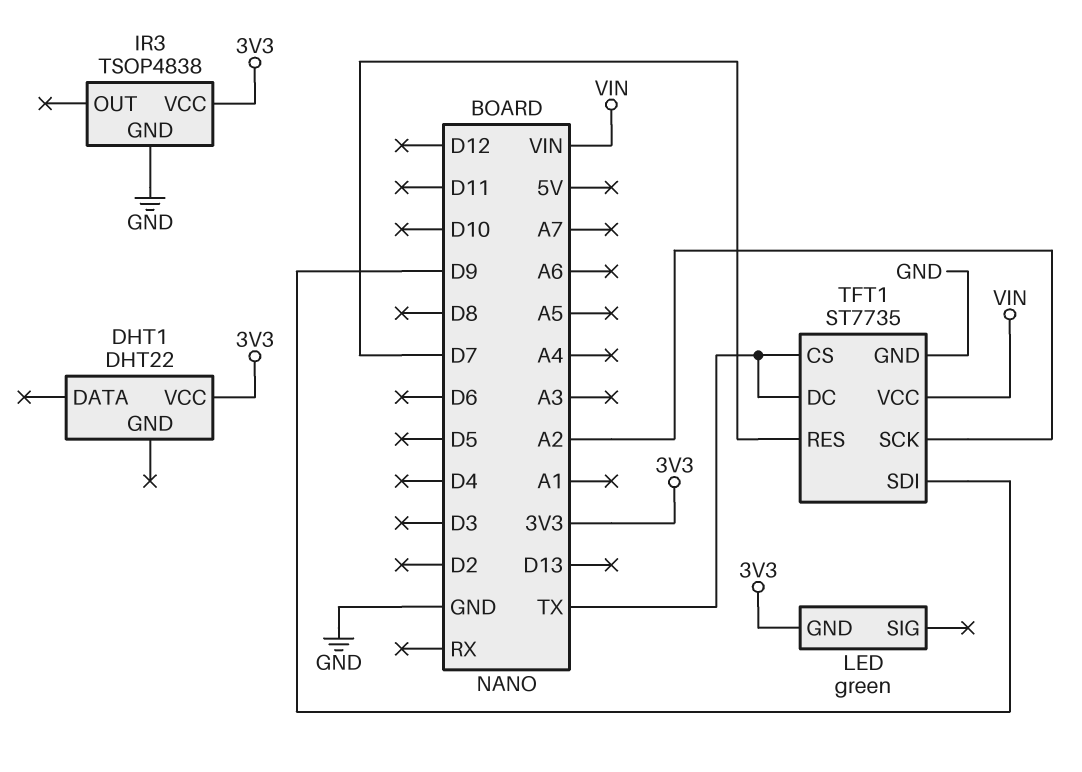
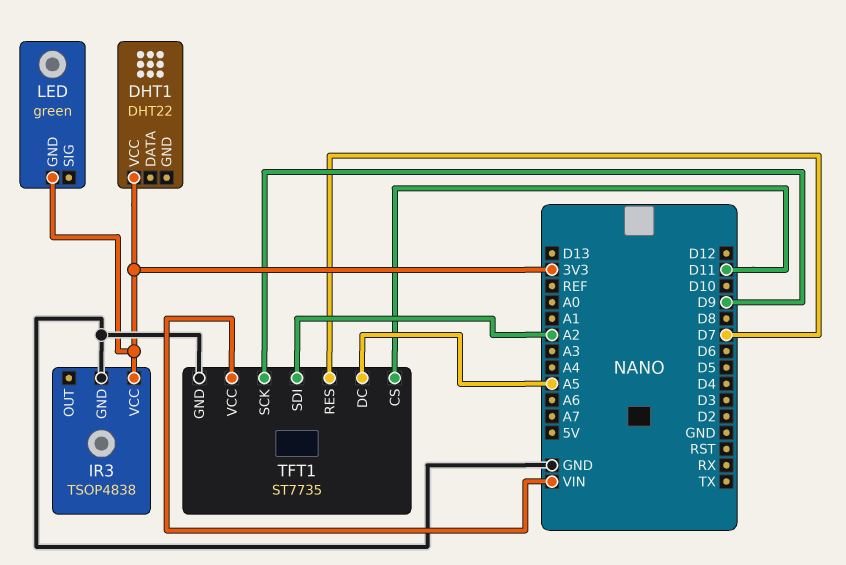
TFT1 pin CS: TX -> D11
TFT1 pin DC: TX -> A5
TFT1 pin SCK: A2 -> D9
TFT1 pin SDI: D9 -> A2

